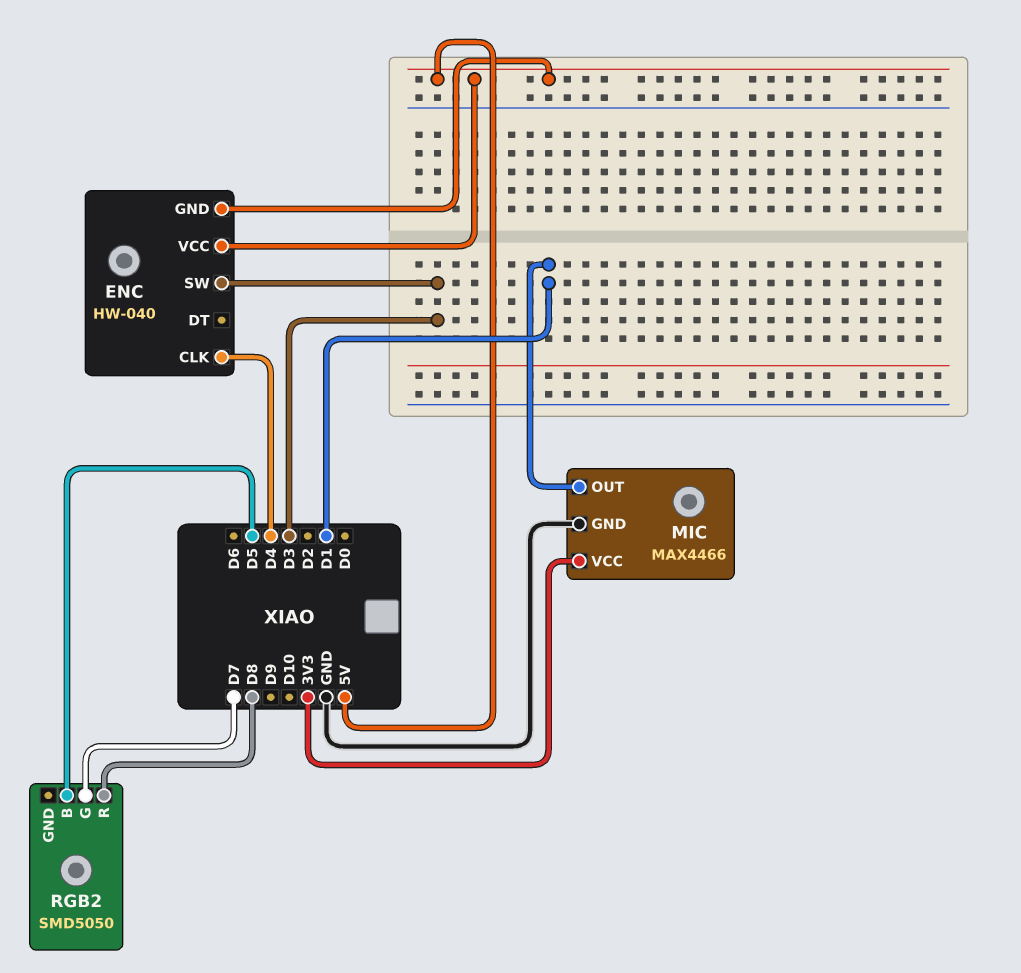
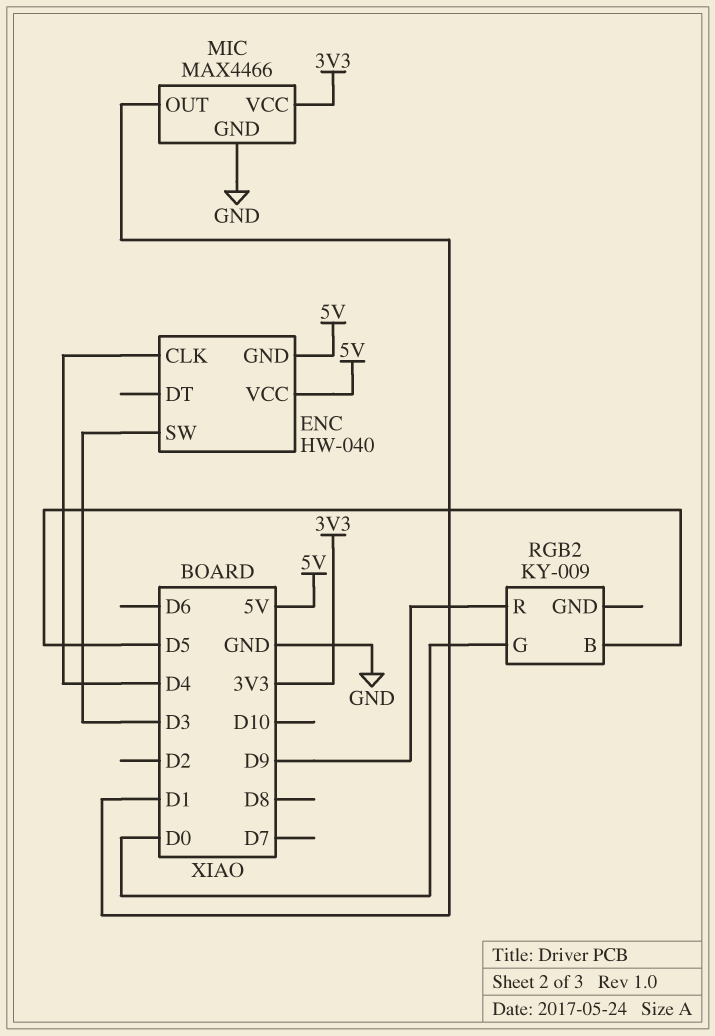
RGB2: SMD5050 -> KY-009
RGB2 pin G: D7 -> D0
RGB2 pin R: D8 -> D9

